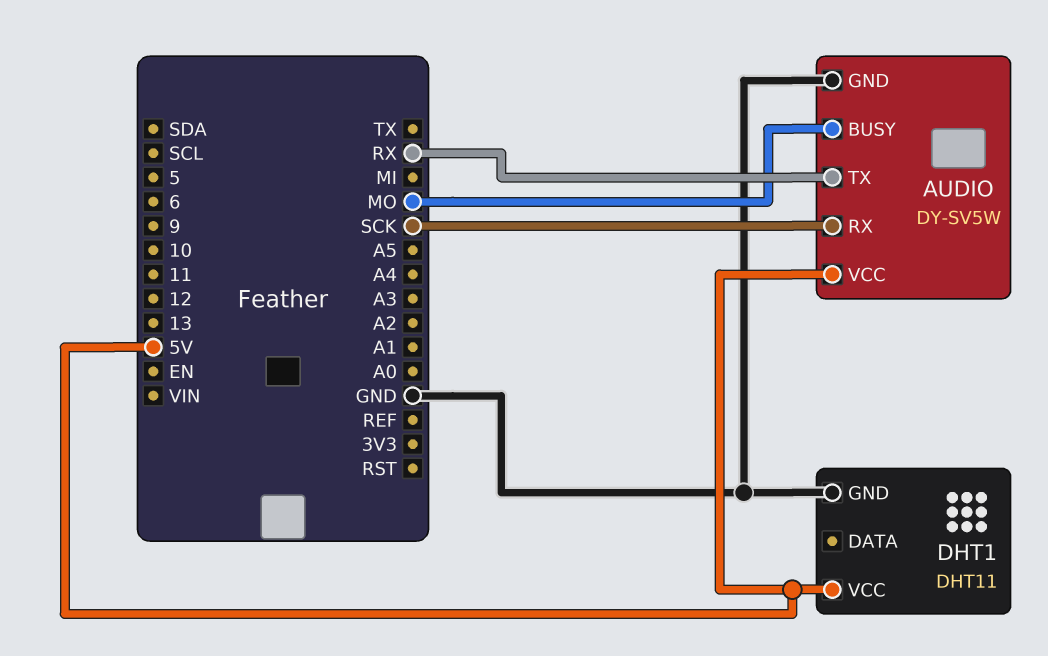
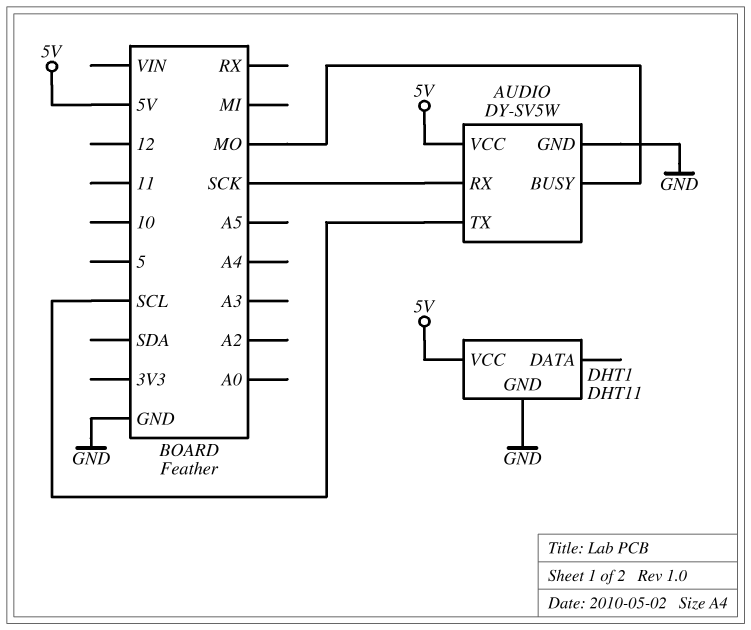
AUDIO pin TX: RX -> SCL

